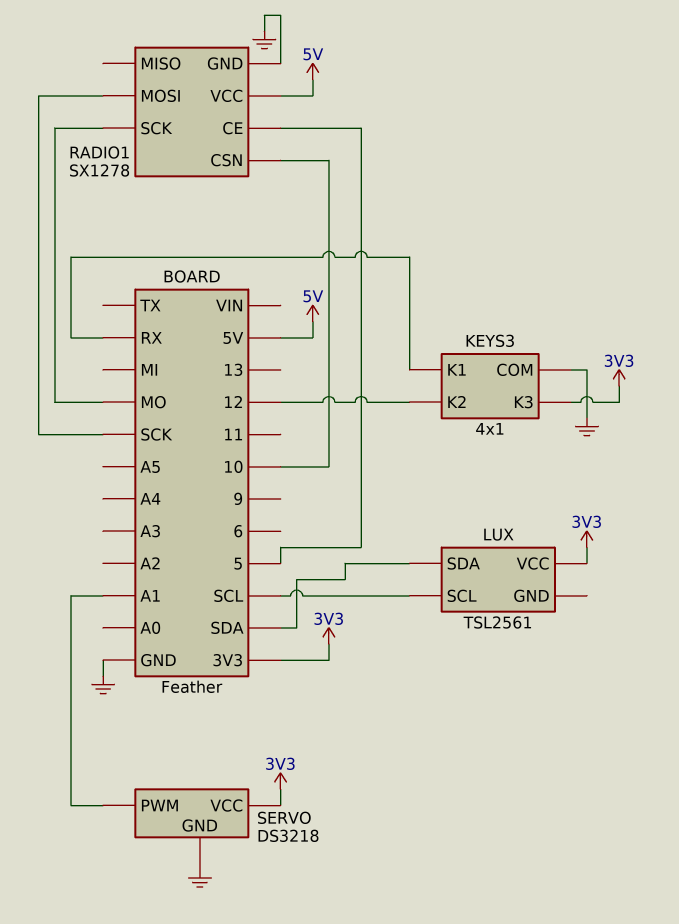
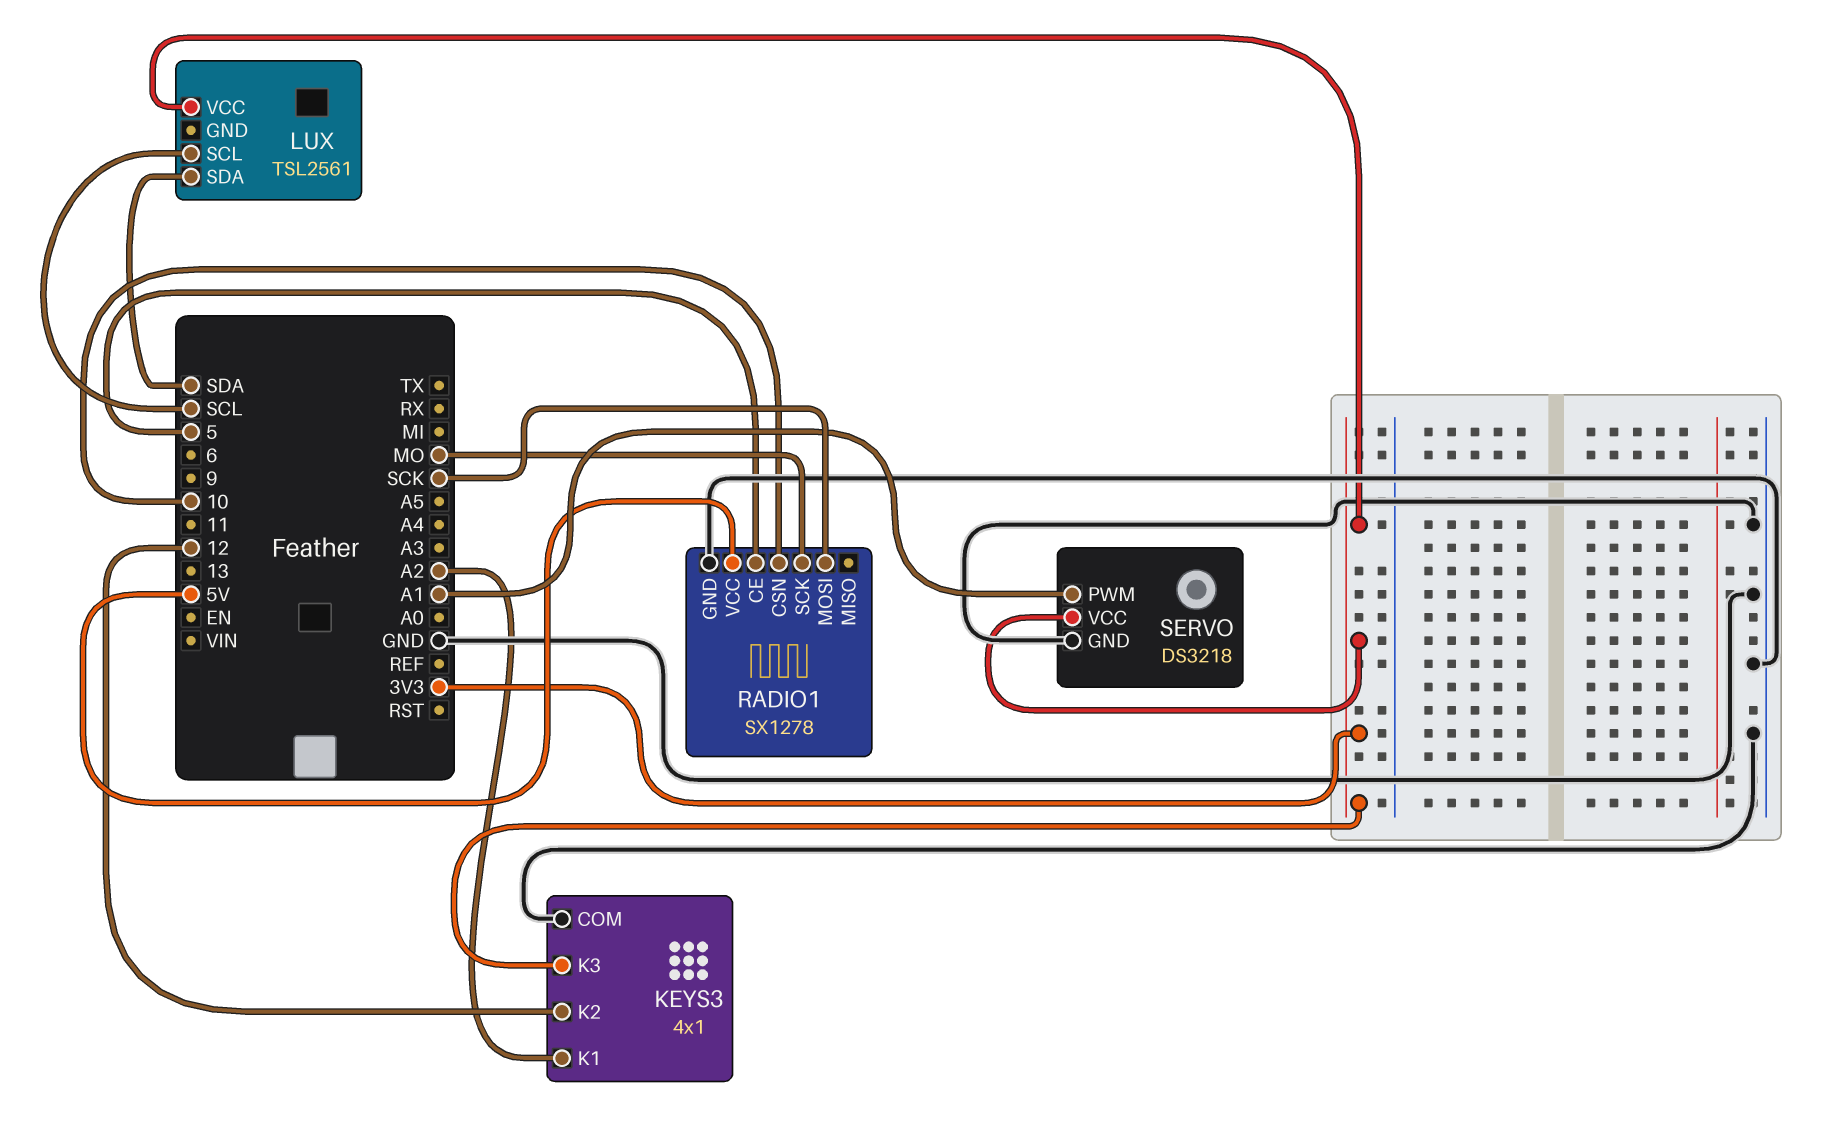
KEYS3 pin K1: RX -> A2

